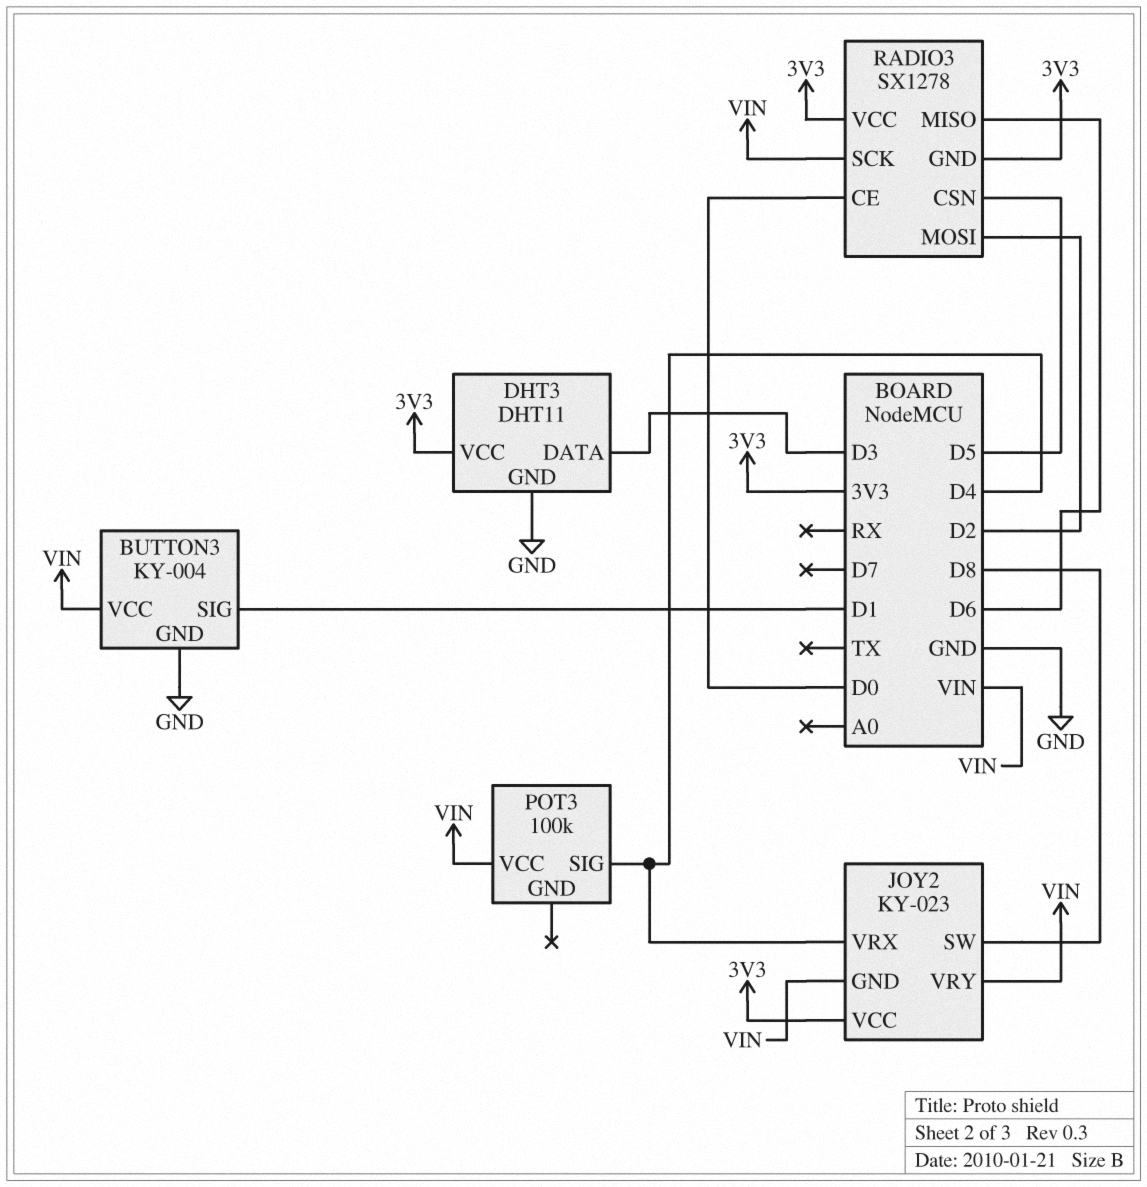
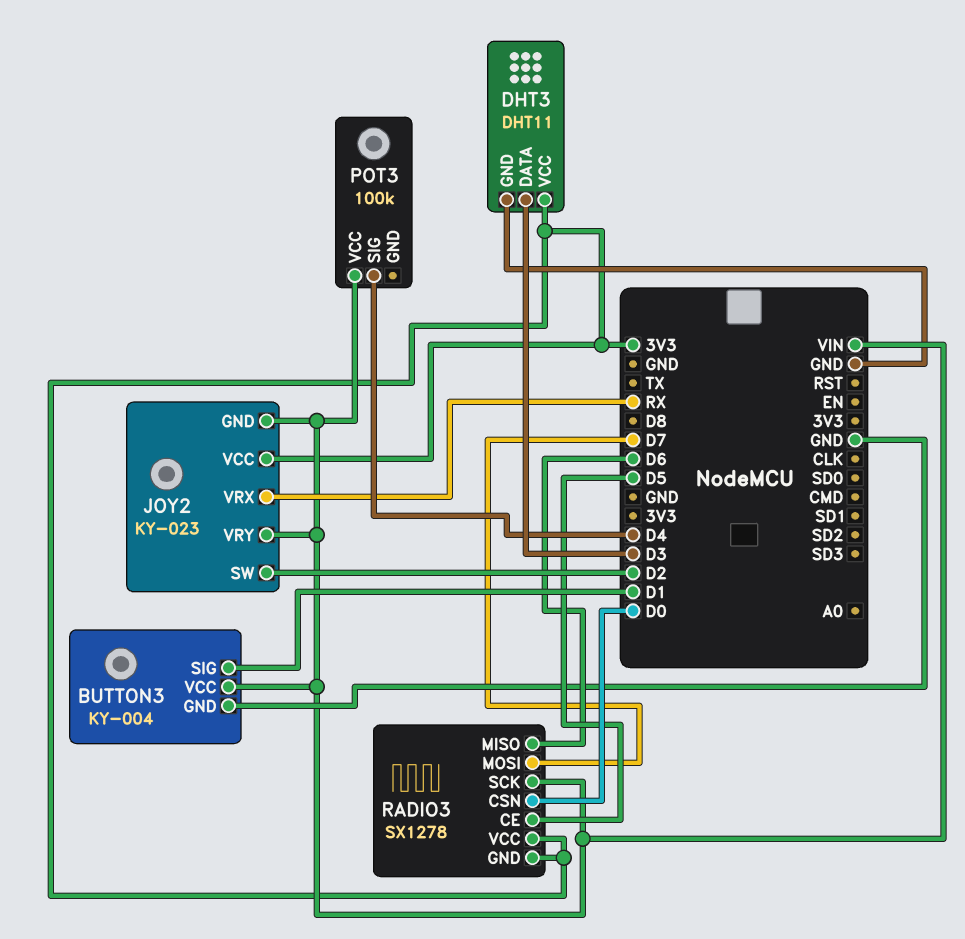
JOY2 pin SW: D8 -> D2
JOY2 pin VRX: D4 -> RX
RADIO3 pin CE: D0 -> D5
RADIO3 pin CSN: D5 -> D0
RADIO3 pin MOSI: D2 -> D7

